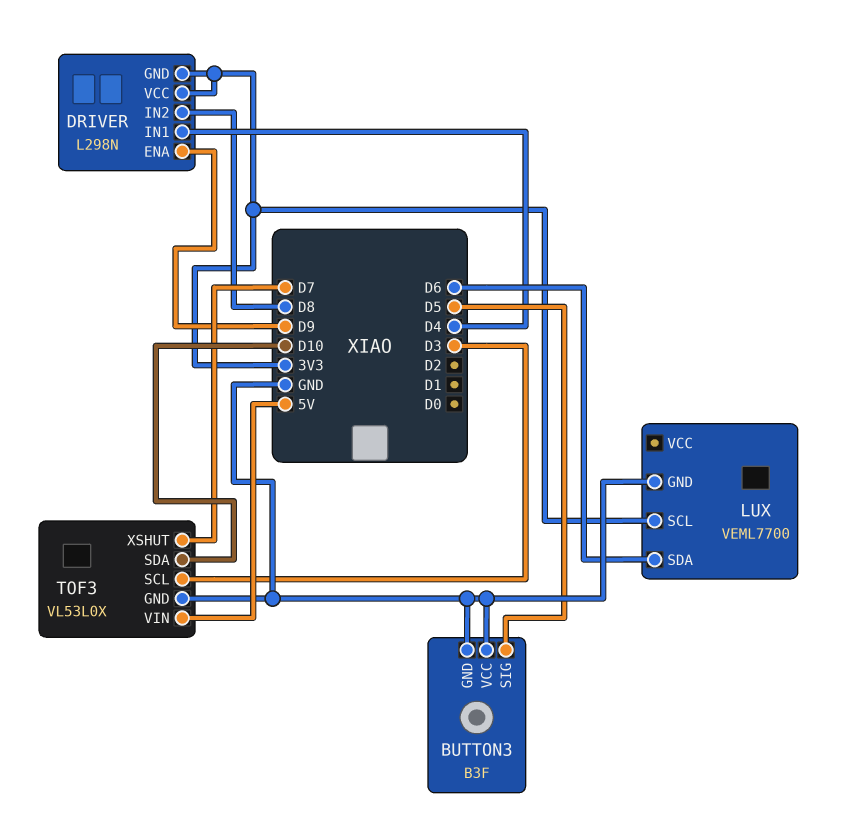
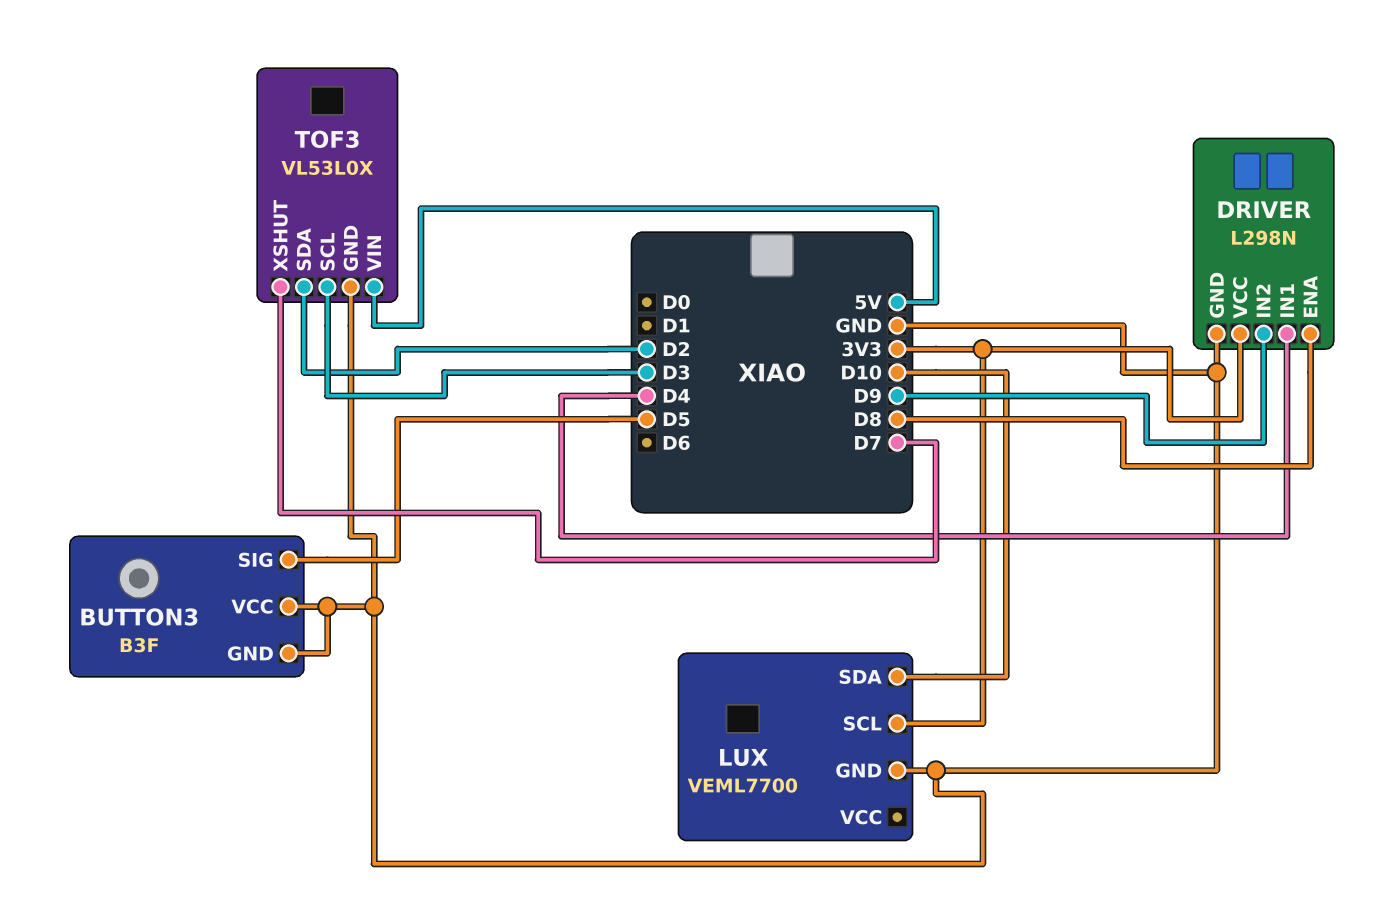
DRIVER pin ENA: D9 -> D8
DRIVER pin GND: 3V3 -> GND
DRIVER pin IN2: D8 -> D9
LUX pin SDA: D6 -> D10
TOF3 pin SDA: D10 -> D2

